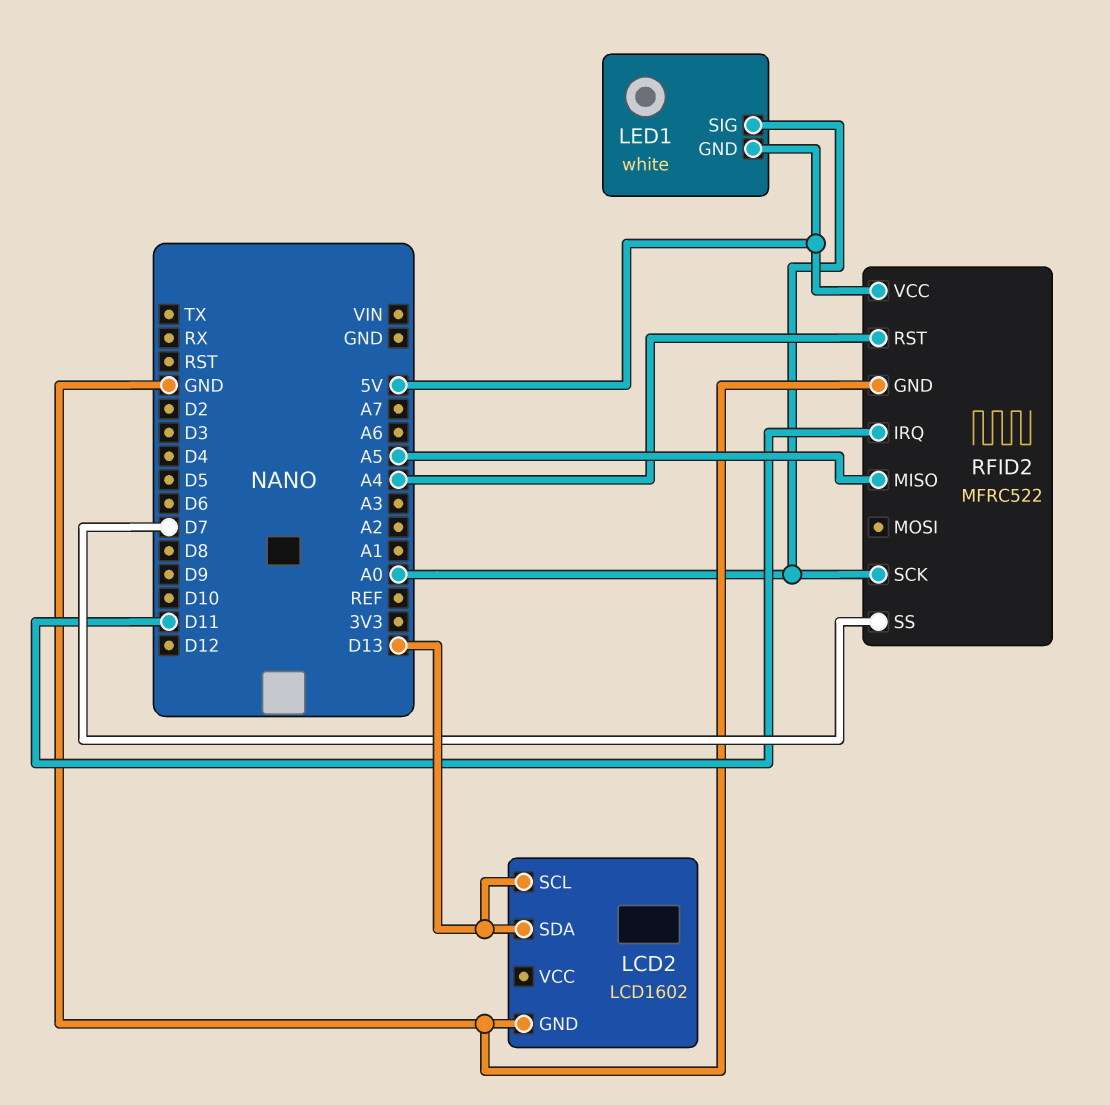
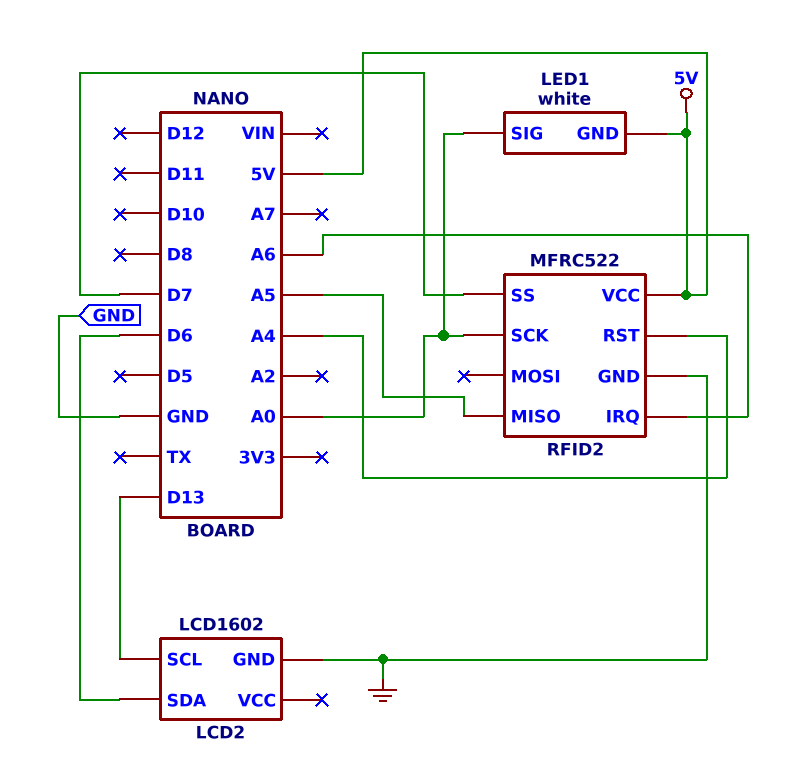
LCD2 pin SDA: D13 -> D6
RFID2 pin IRQ: D11 -> A6

